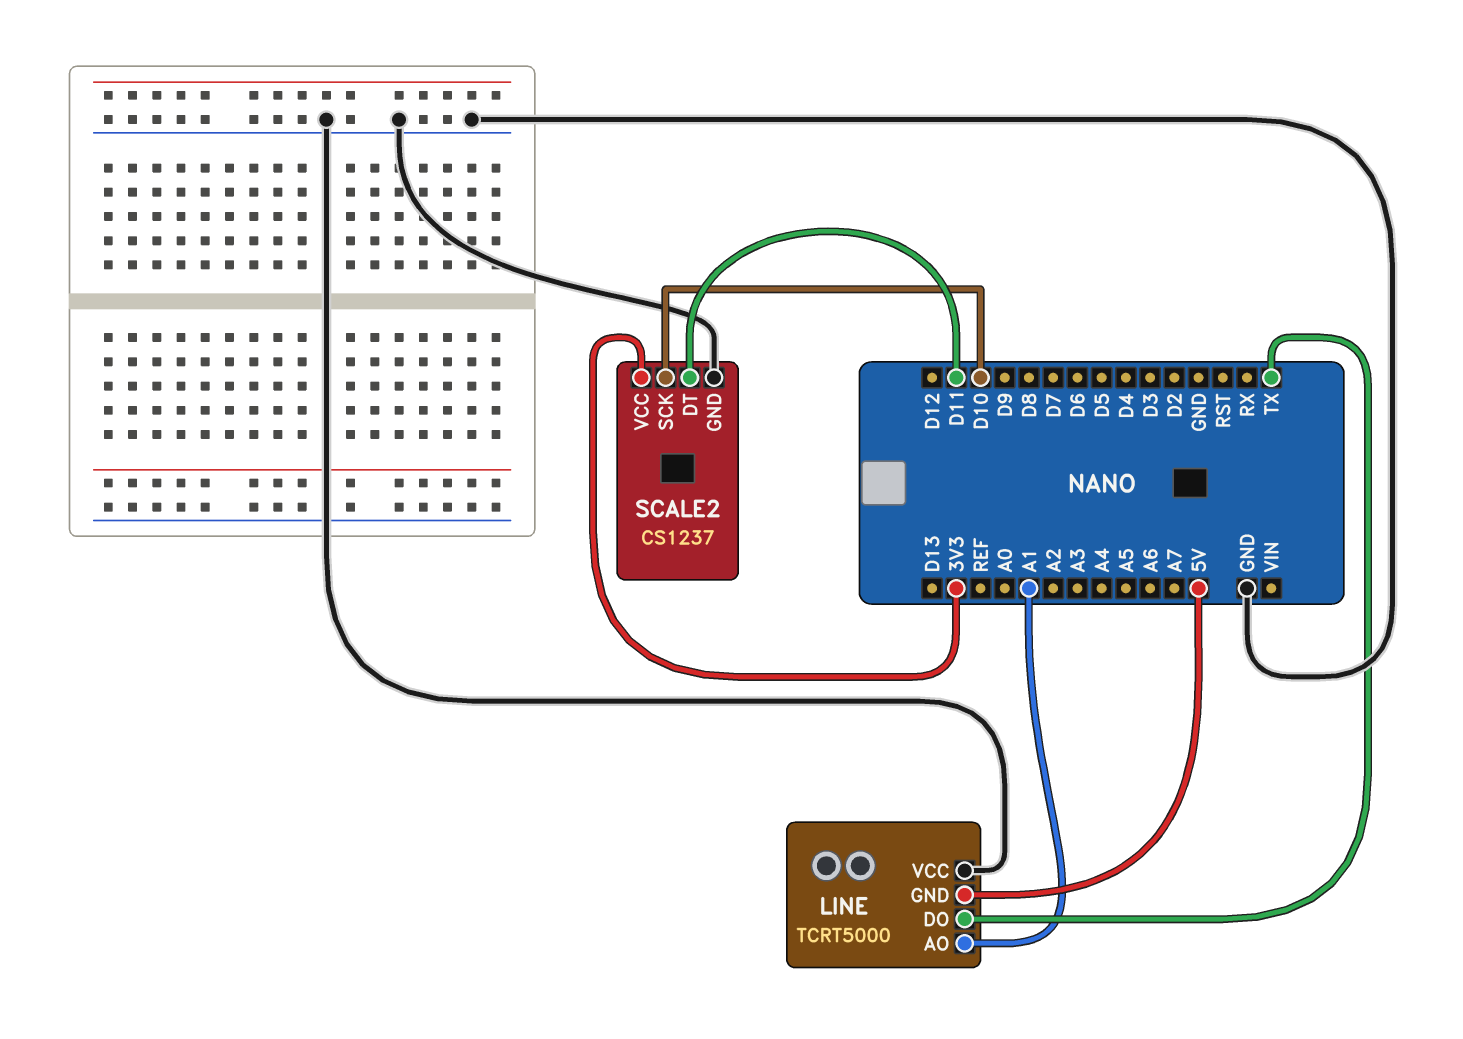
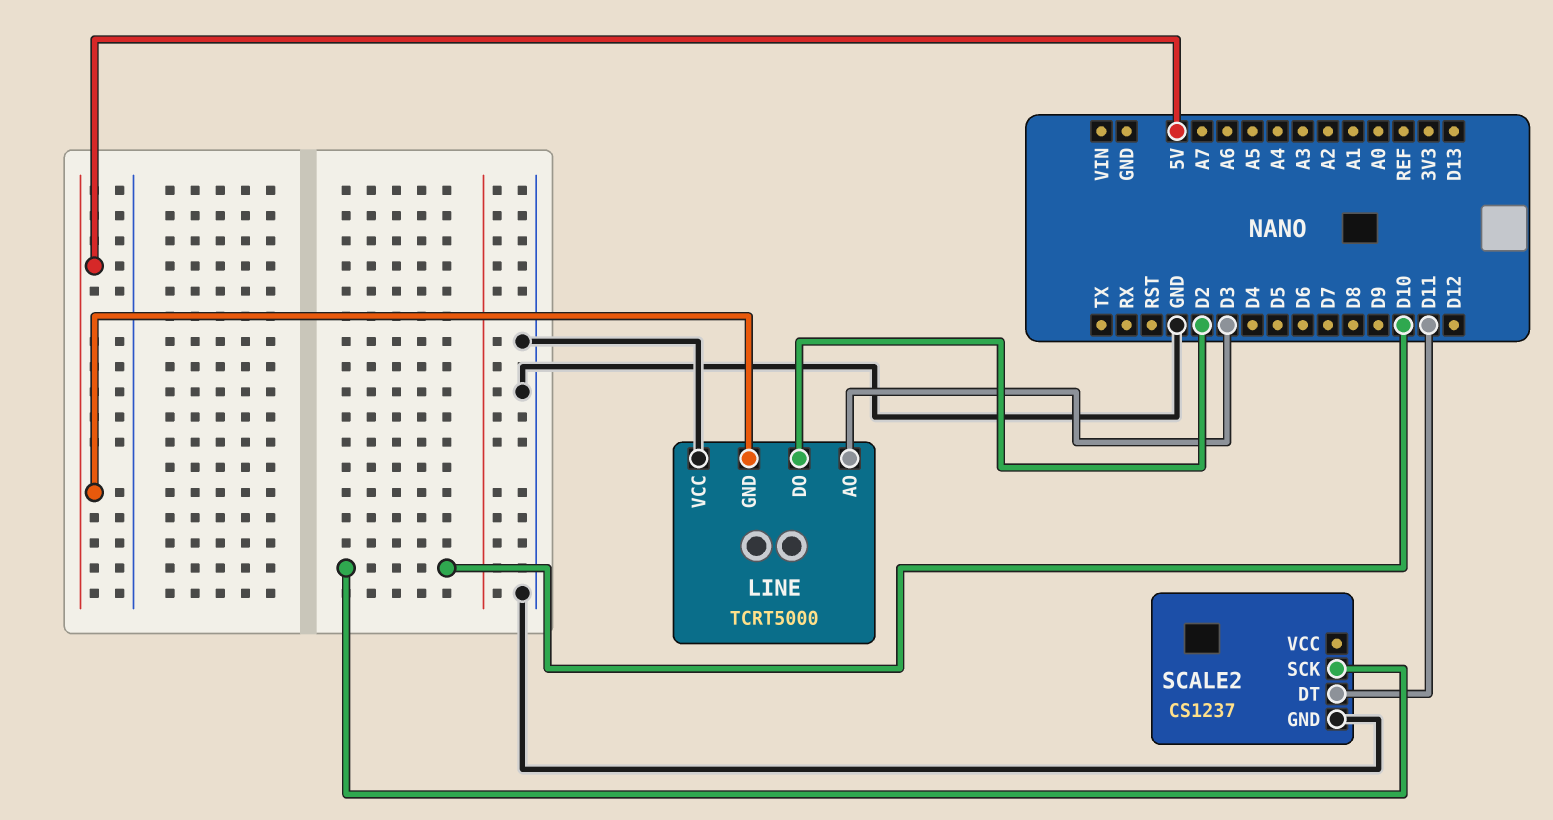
LINE pin AO: A1 -> D3
LINE pin DO: TX -> D2
SCALE2 pin VCC: 3V3 -> none

